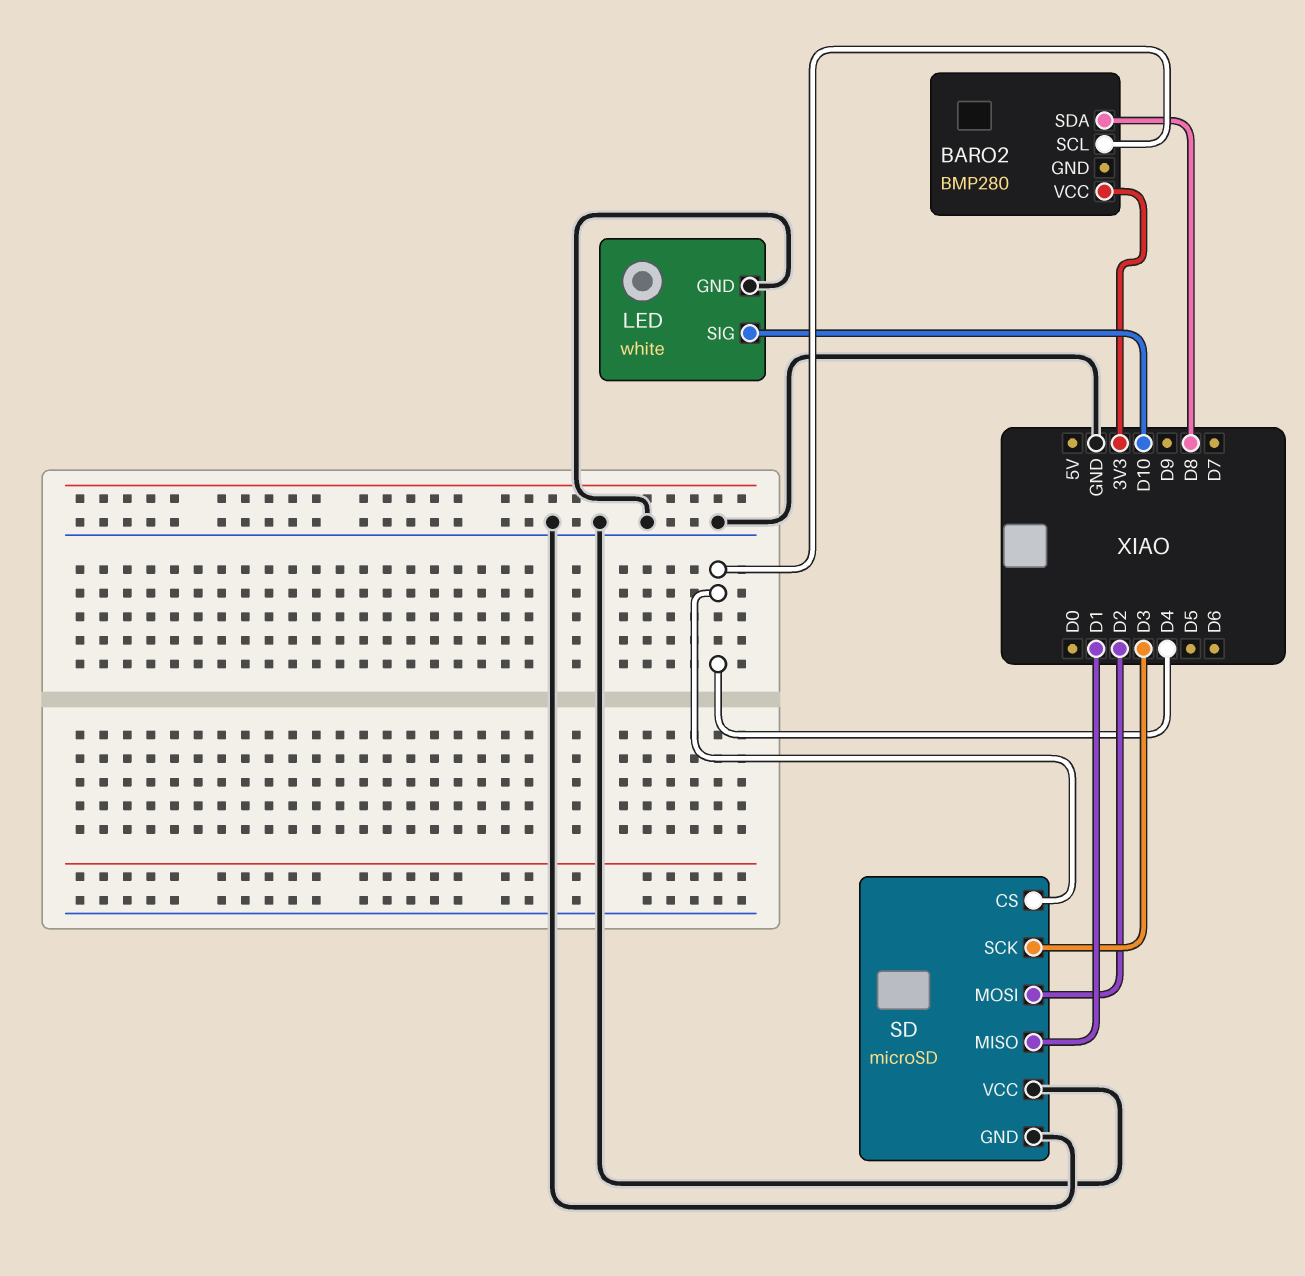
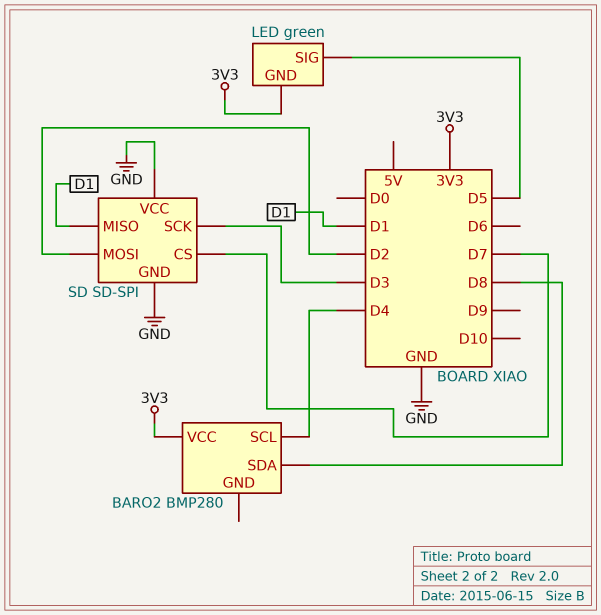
LED: white -> green
LED pin GND: GND -> 3V3
LED pin SIG: D10 -> D5
SD: microSD -> SD-SPI
SD pin CS: D4 -> D7

